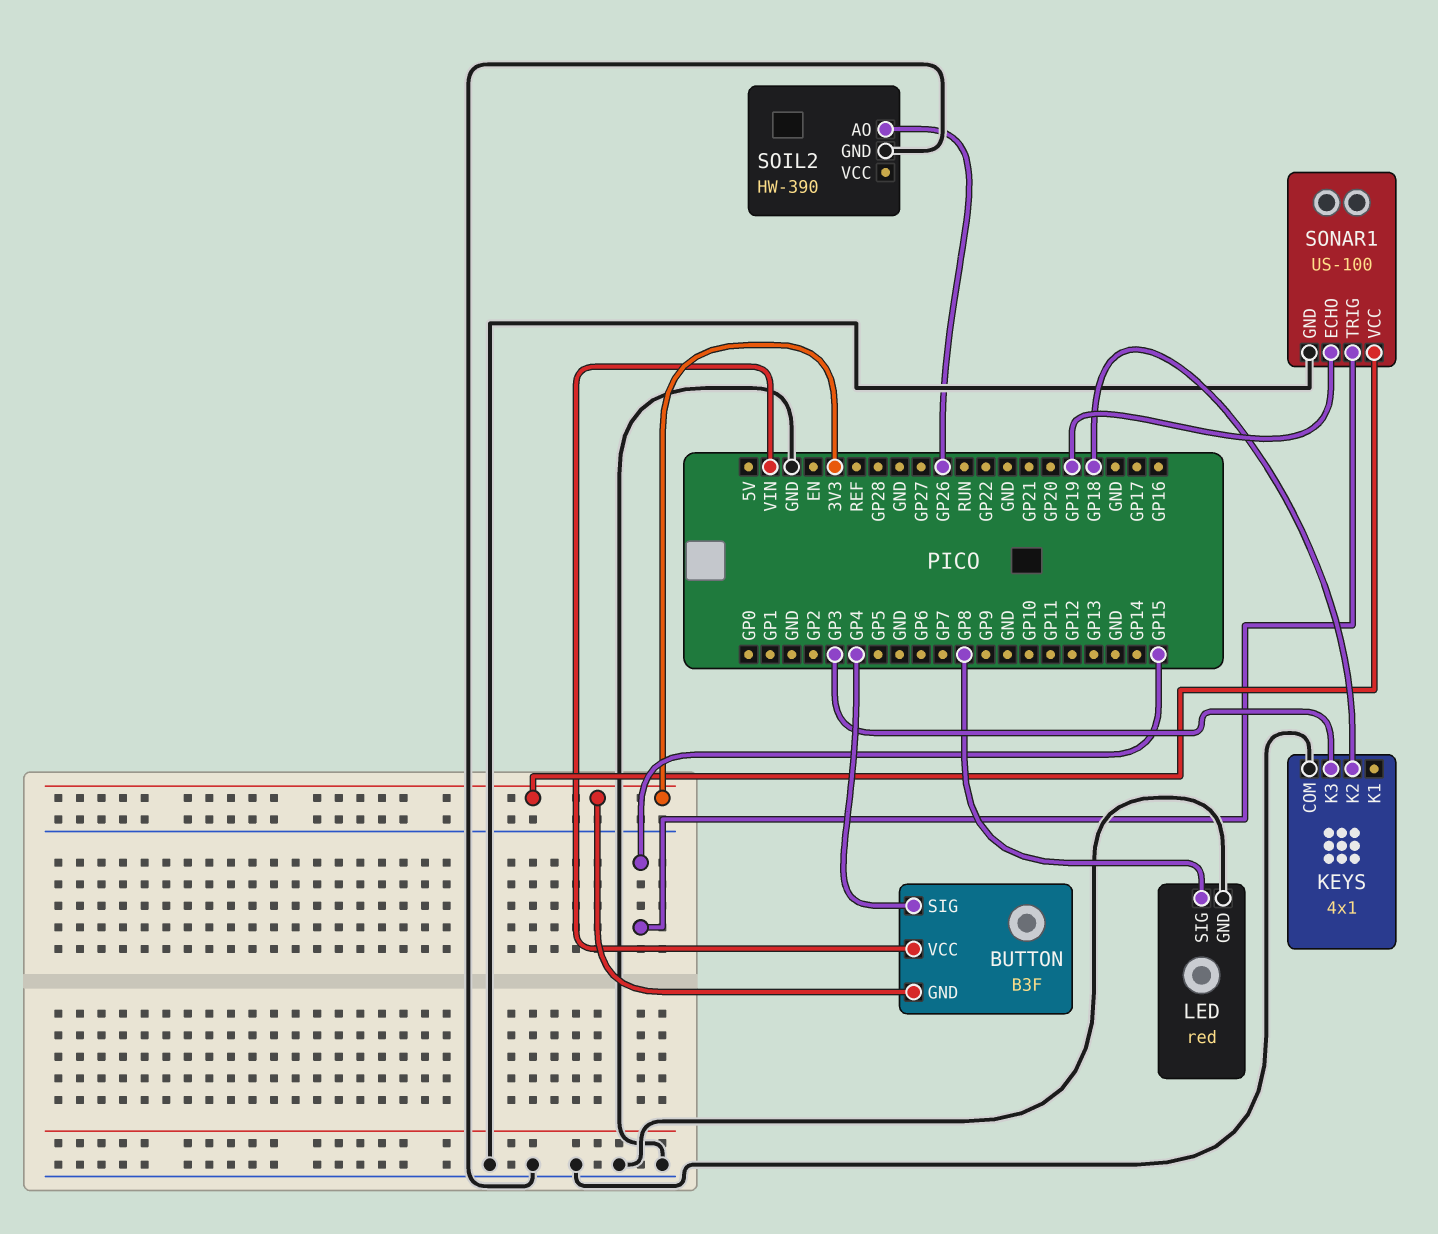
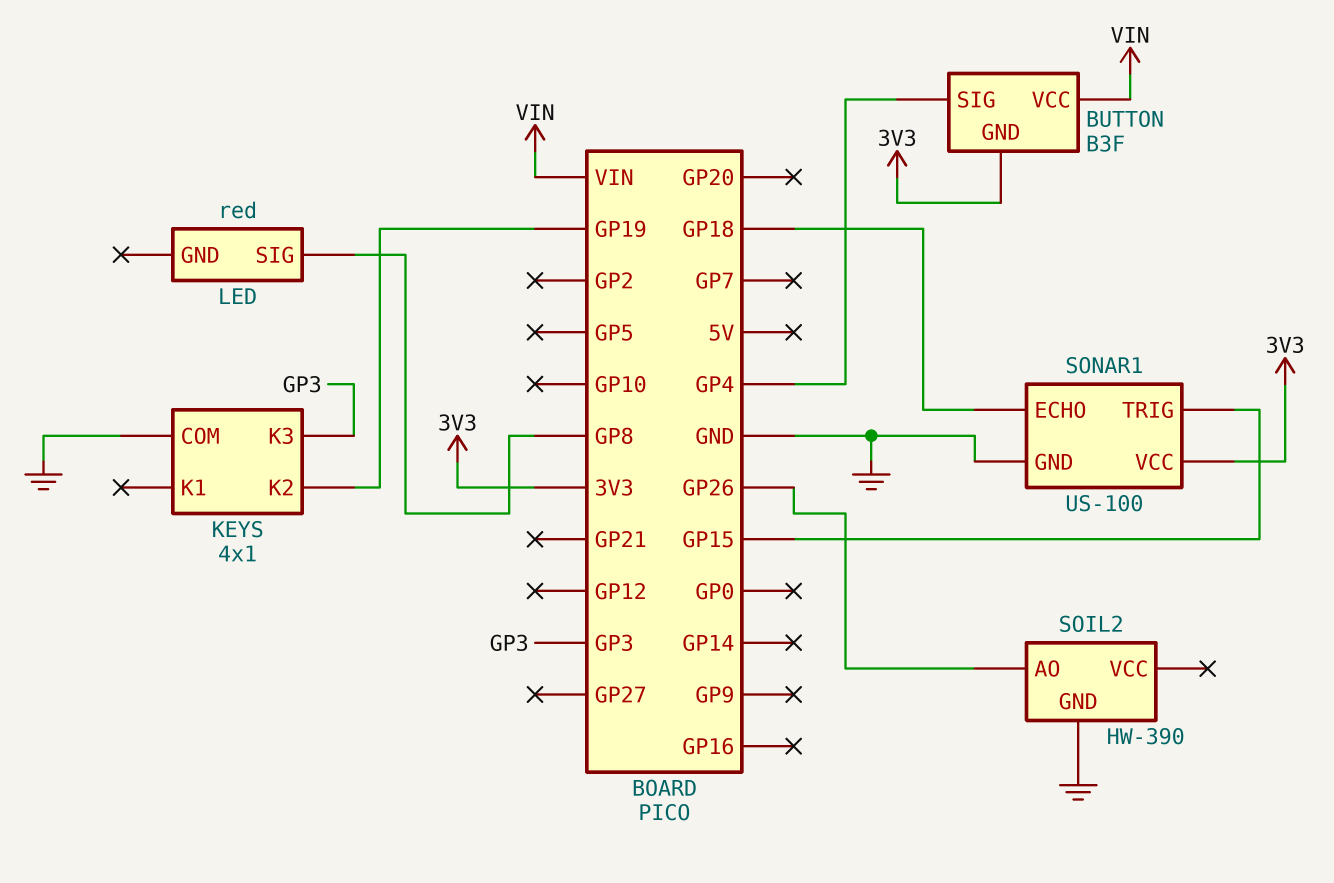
KEYS pin K2: GP18 -> GP19
LED pin GND: GND -> none
SONAR1 pin ECHO: GP19 -> GP18

